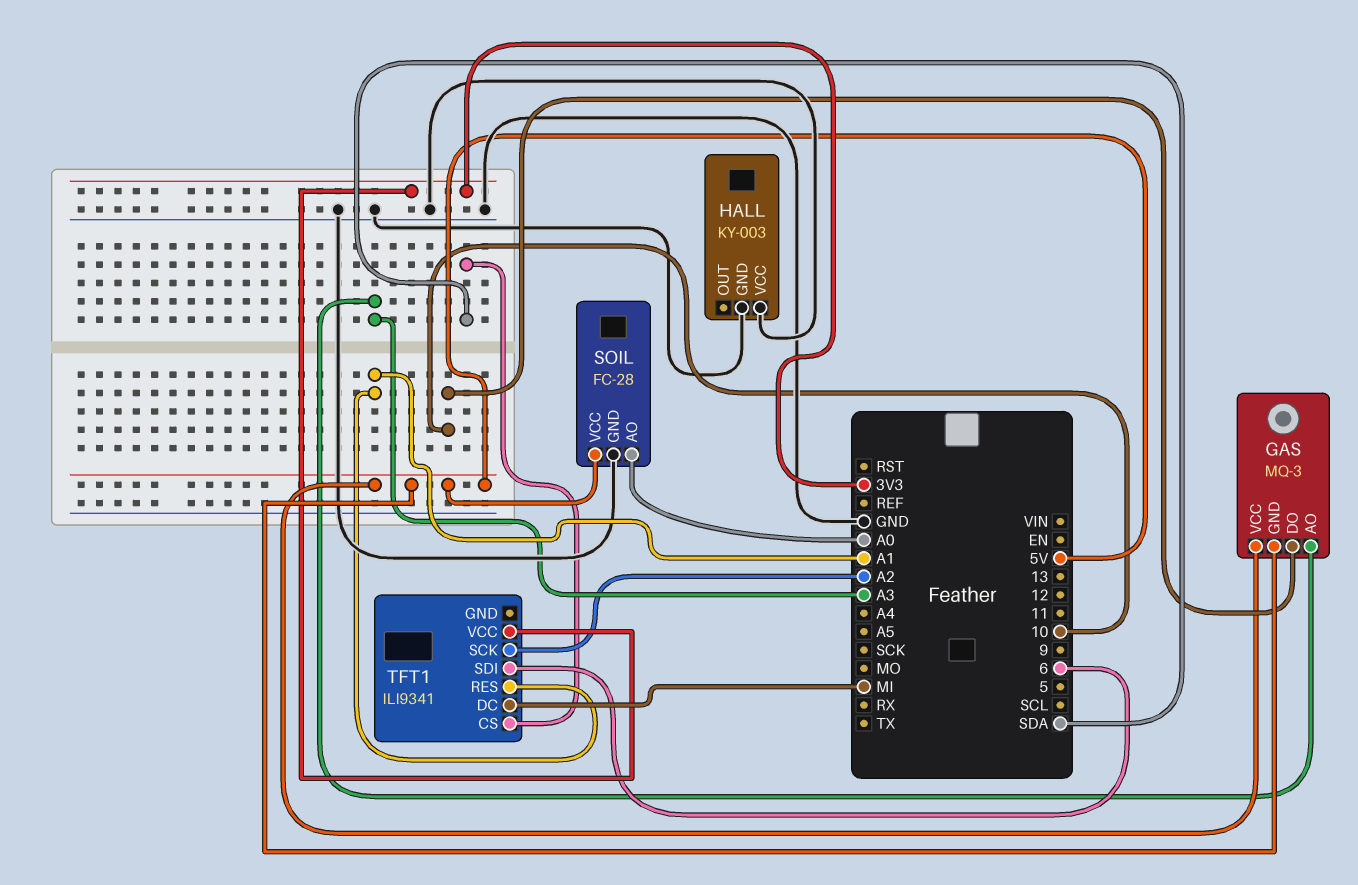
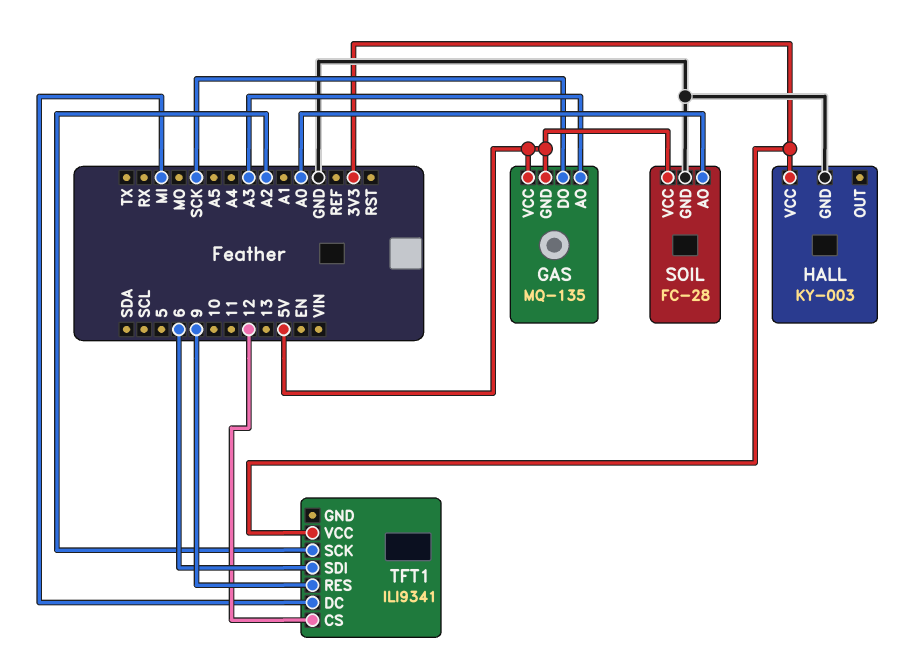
GAS: MQ-3 -> MQ-135
GAS pin DO: 10 -> SCK
HALL pin VCC: GND -> 3V3
TFT1 pin CS: SDA -> 12
TFT1 pin RES: A1 -> 9

